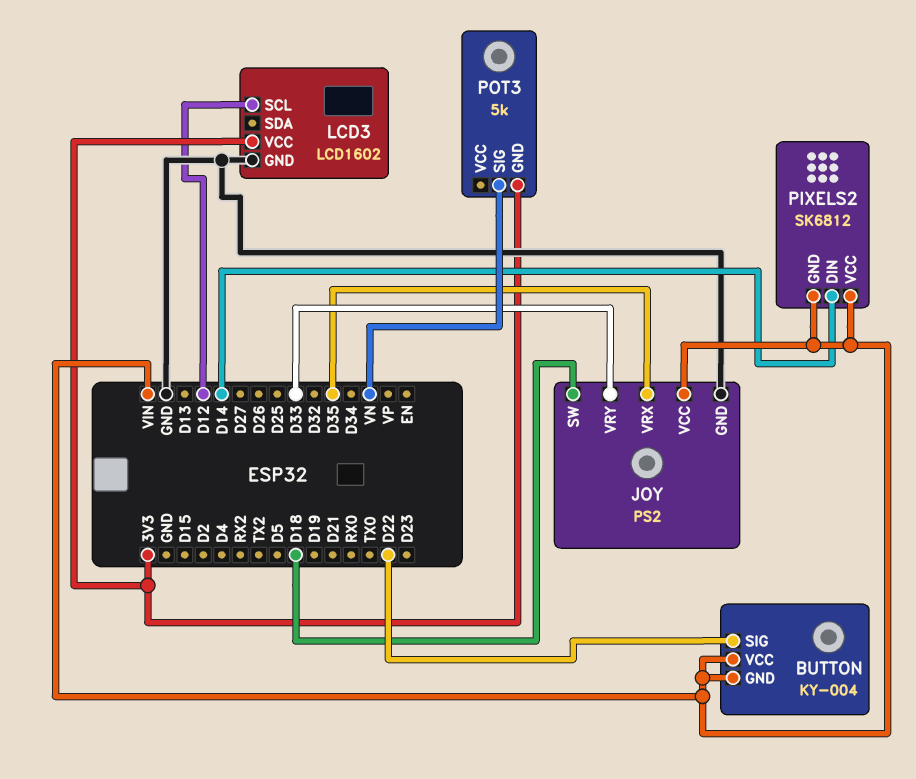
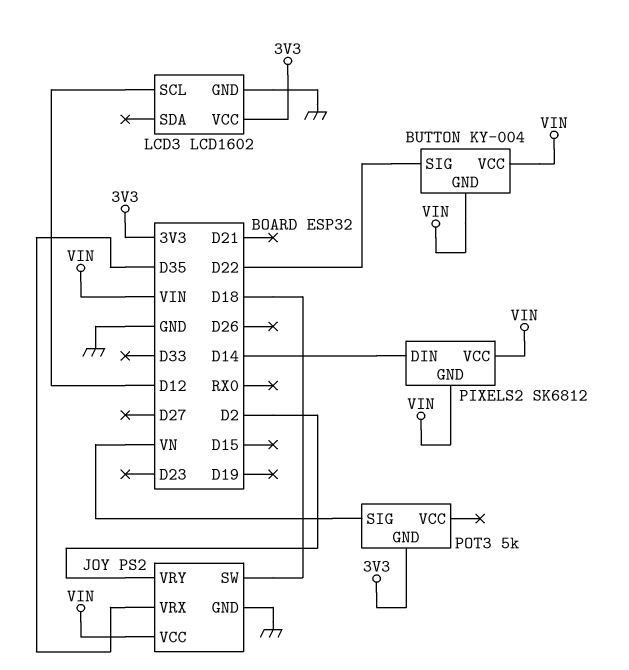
JOY pin VRY: D33 -> D2

